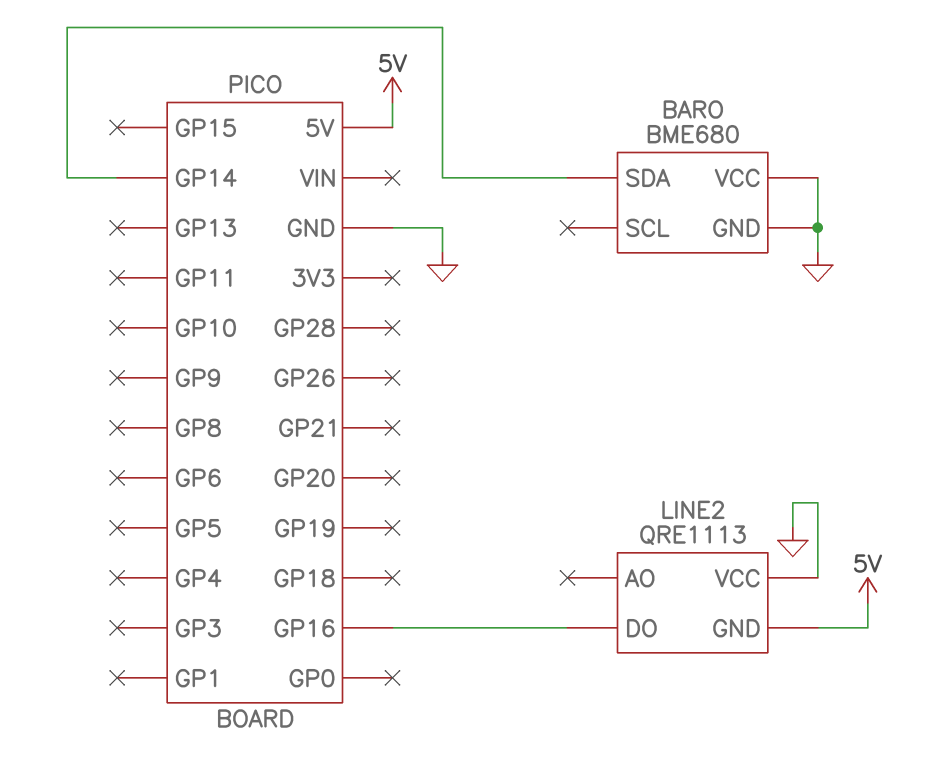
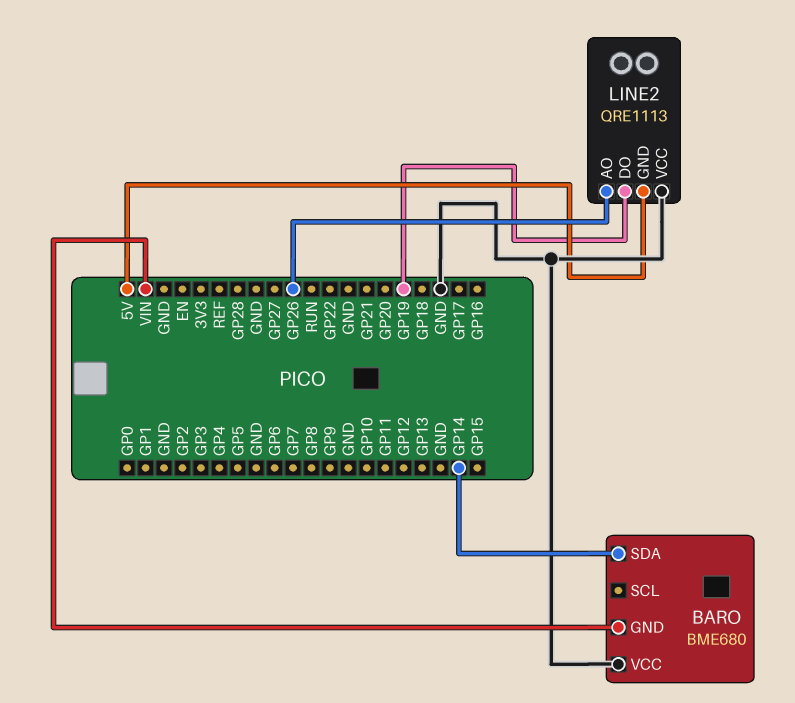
BARO pin GND: GND -> VIN
LINE2 pin AO: none -> GP26
LINE2 pin DO: GP16 -> GP19

